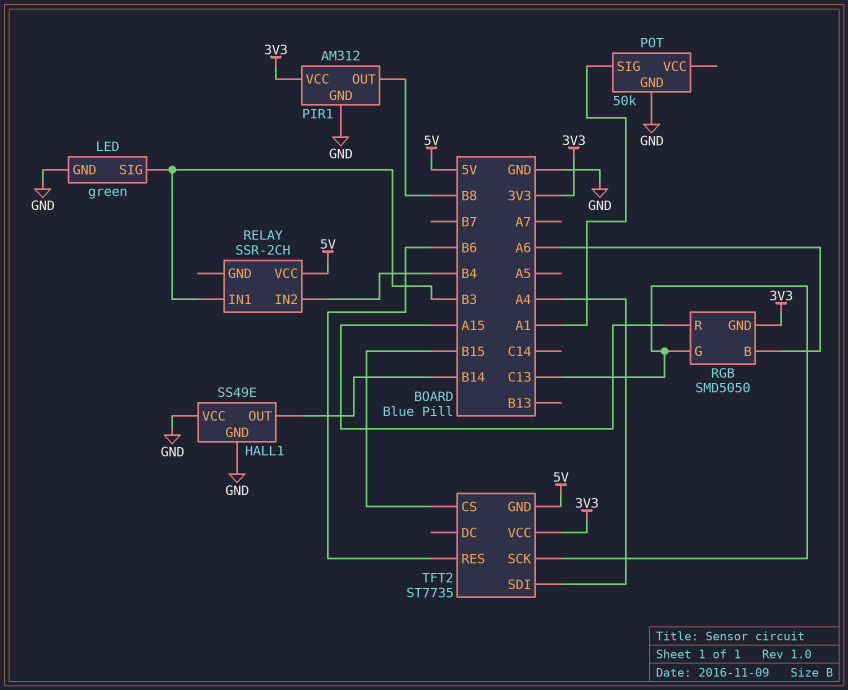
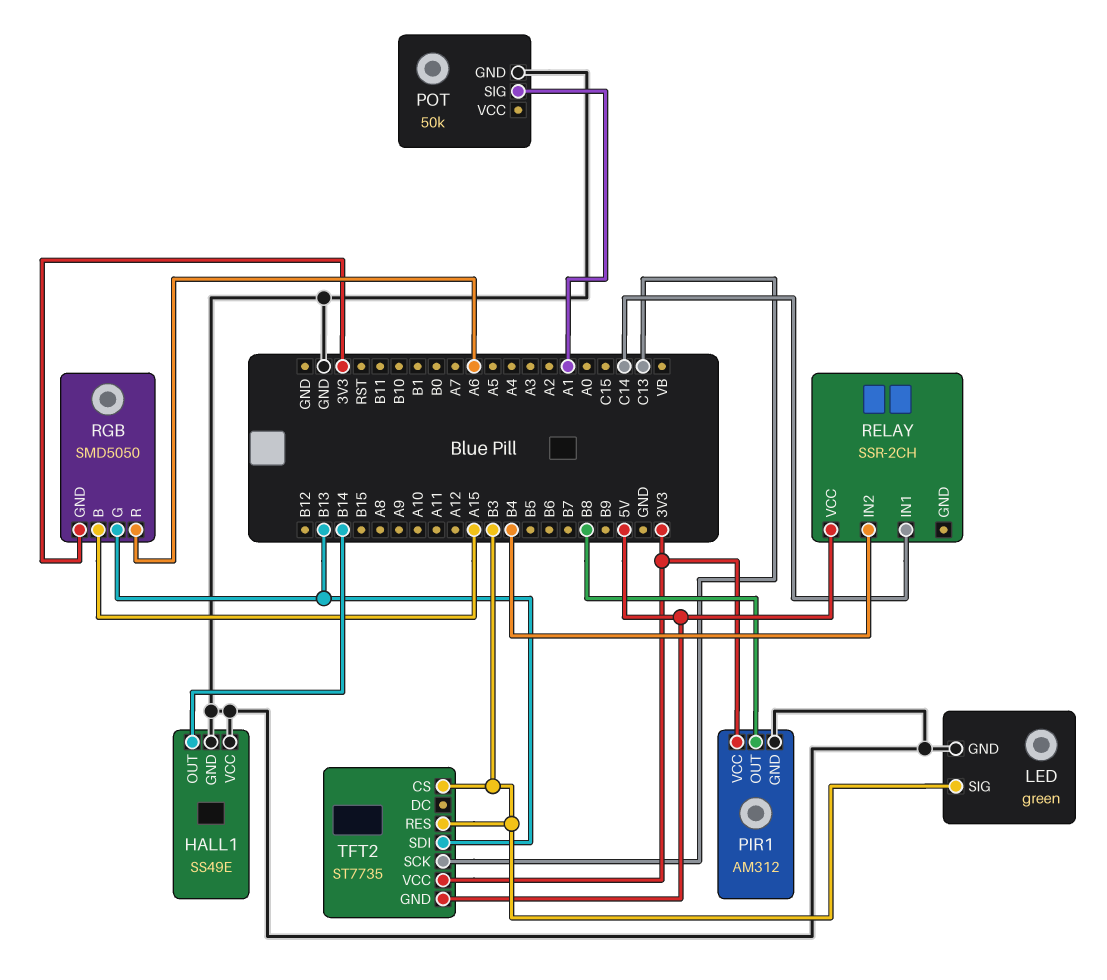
RELAY pin IN1: B3 -> C14
RGB pin B: A6 -> A15
RGB pin G: C13 -> B13
RGB pin R: A15 -> A6
TFT2 pin CS: B15 -> B3
TFT2 pin RES: B6 -> B3
TFT2 pin SDI: A4 -> B13

